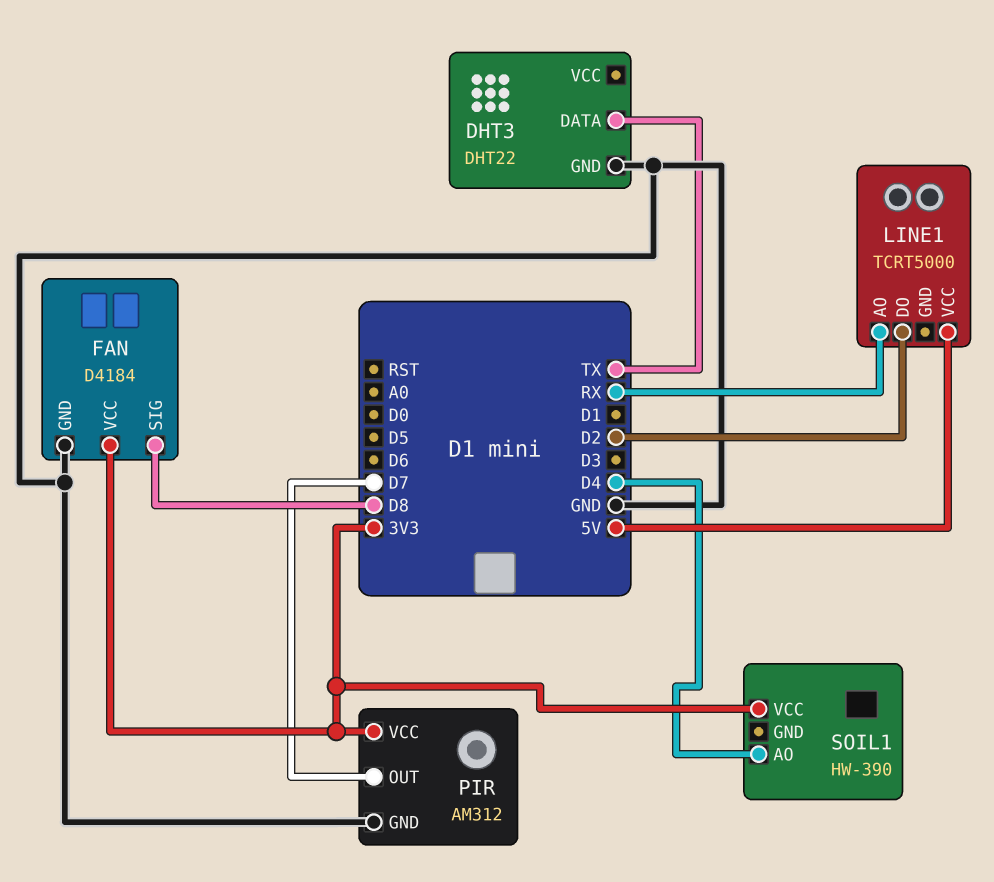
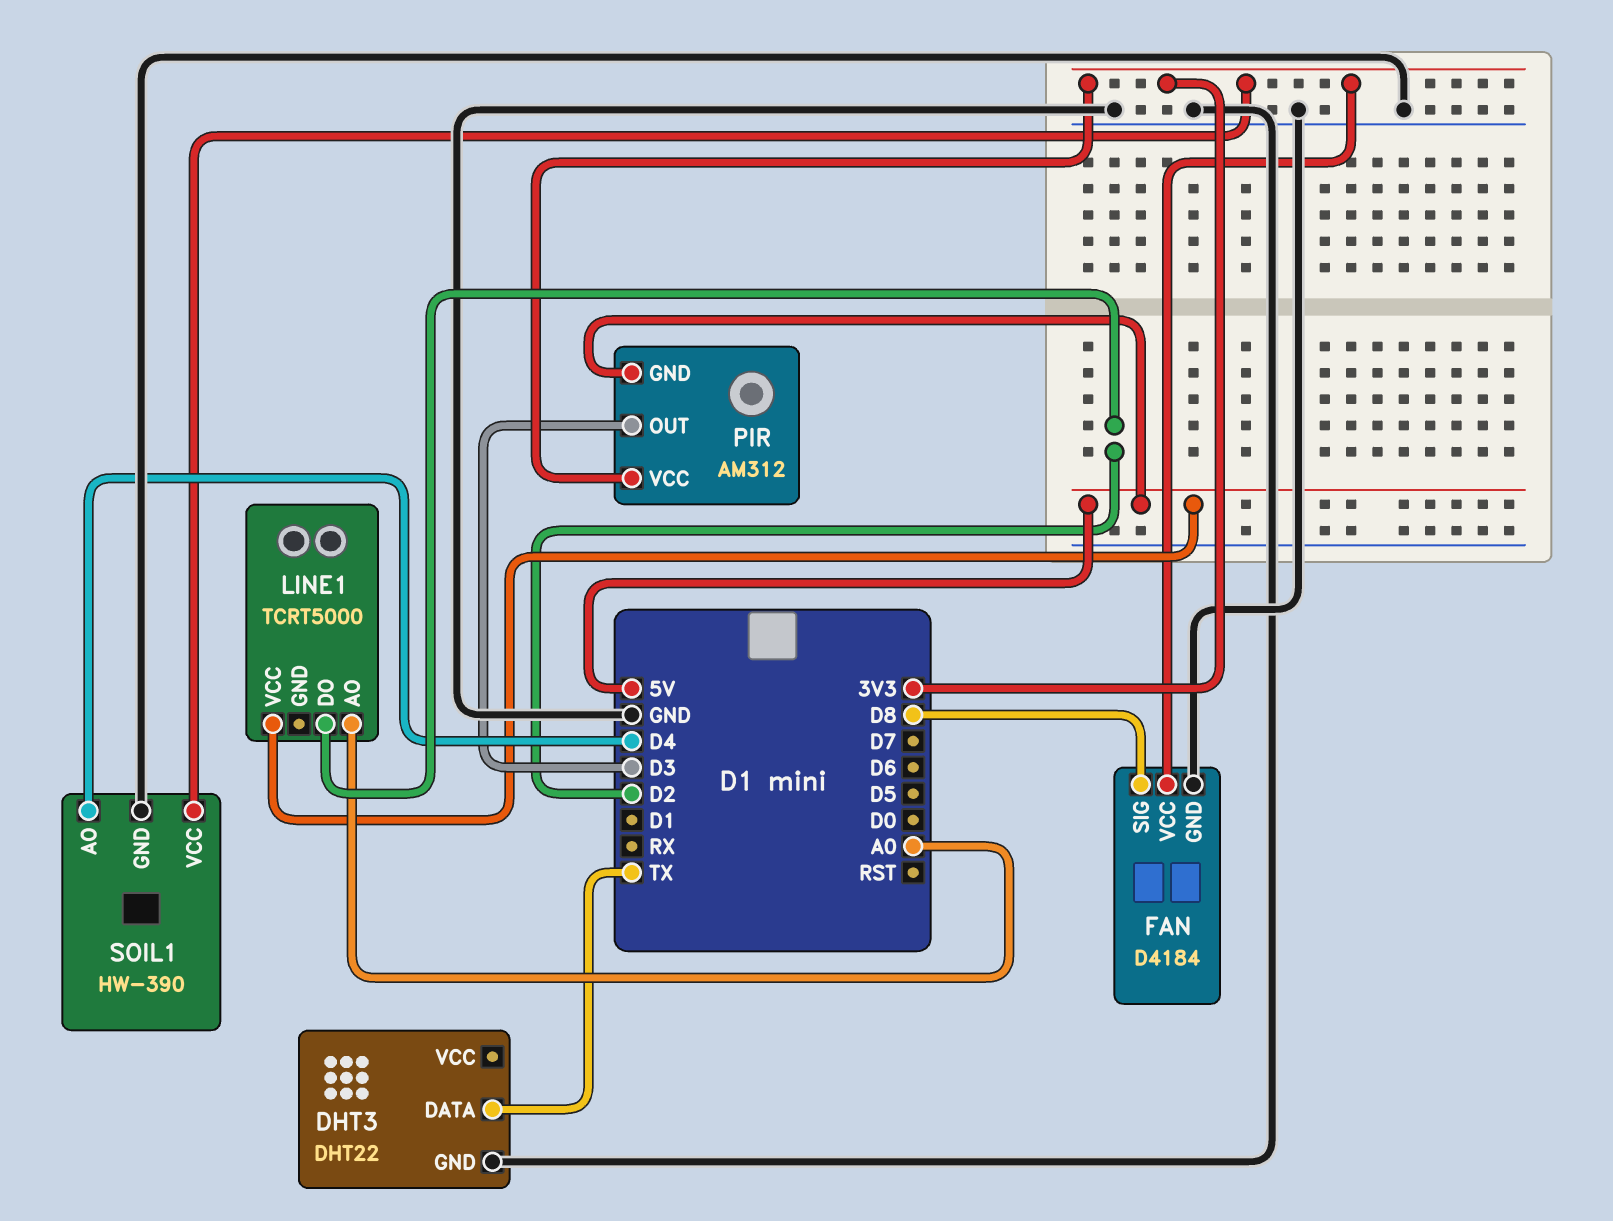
LINE1 pin AO: RX -> A0
PIR pin GND: GND -> 5V
PIR pin OUT: D7 -> D3
SOIL1 pin GND: none -> GND

